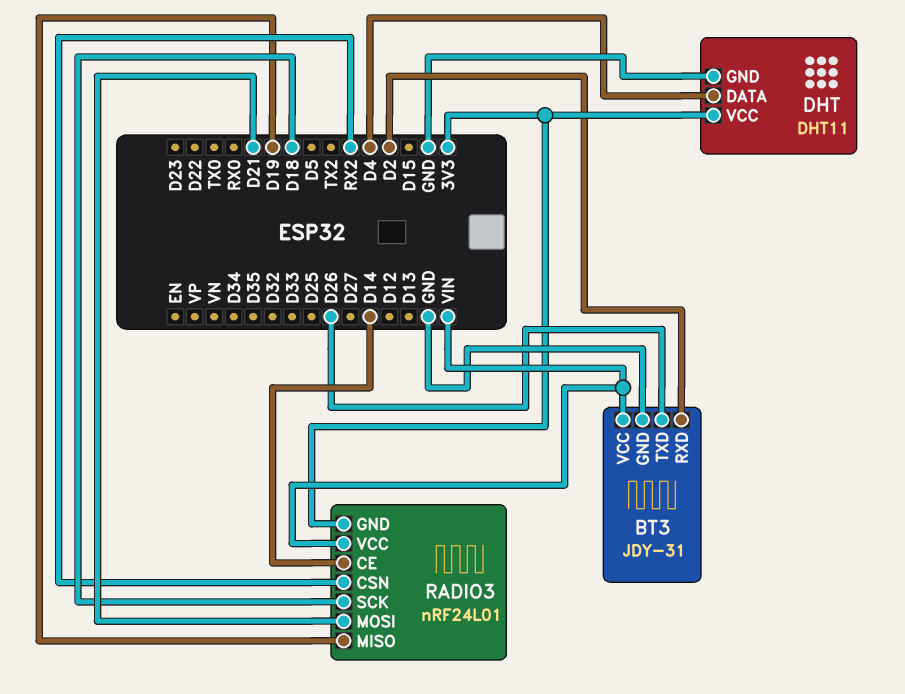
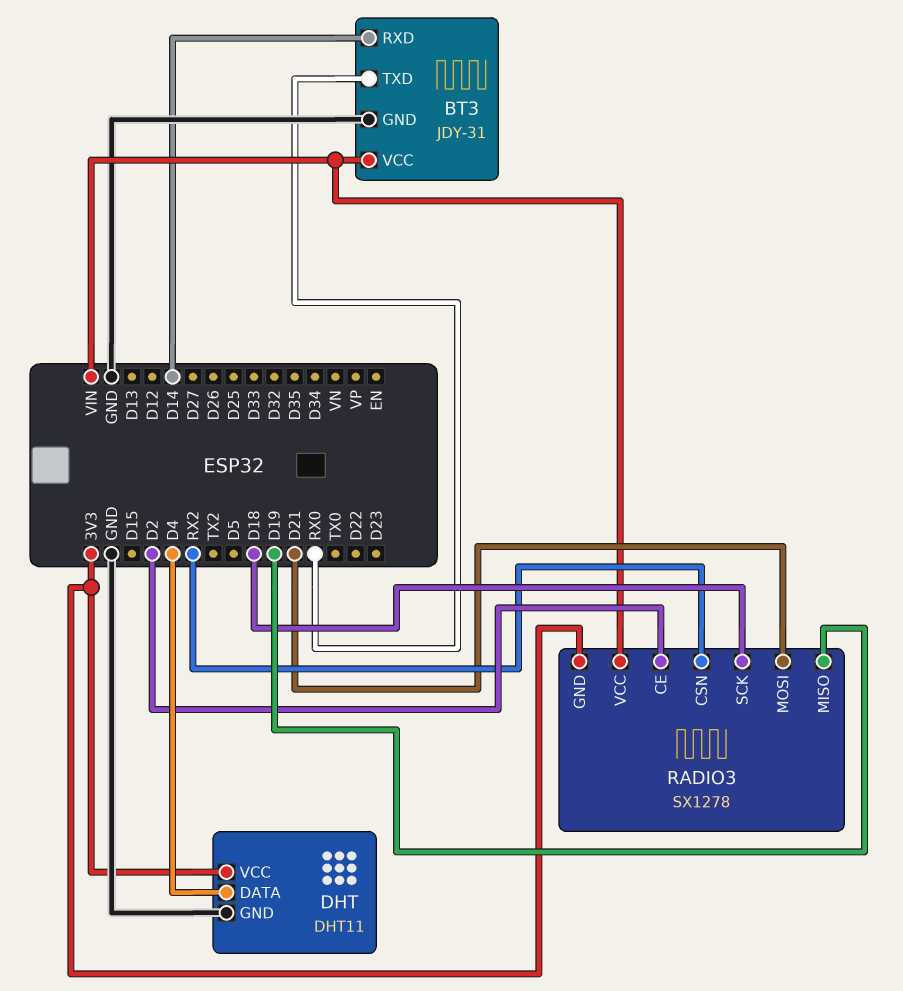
BT3 pin RXD: D2 -> D14
BT3 pin TXD: D26 -> RX0
RADIO3: nRF24L01 -> SX1278
RADIO3 pin CE: D14 -> D2

